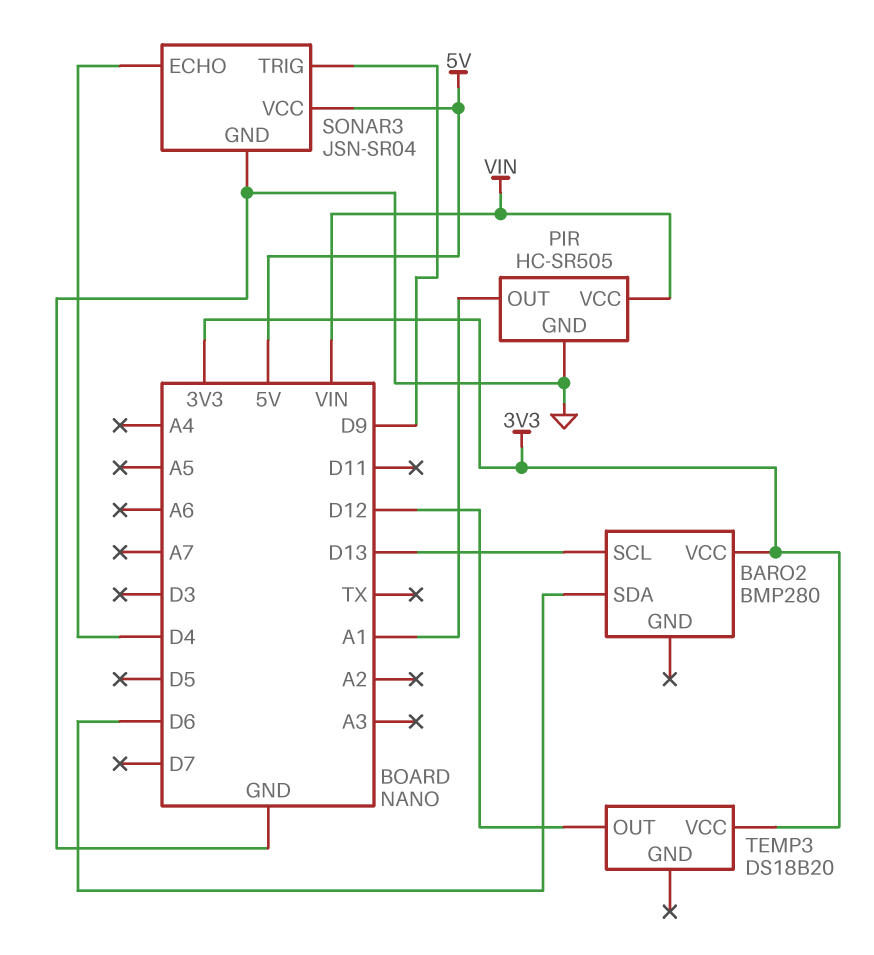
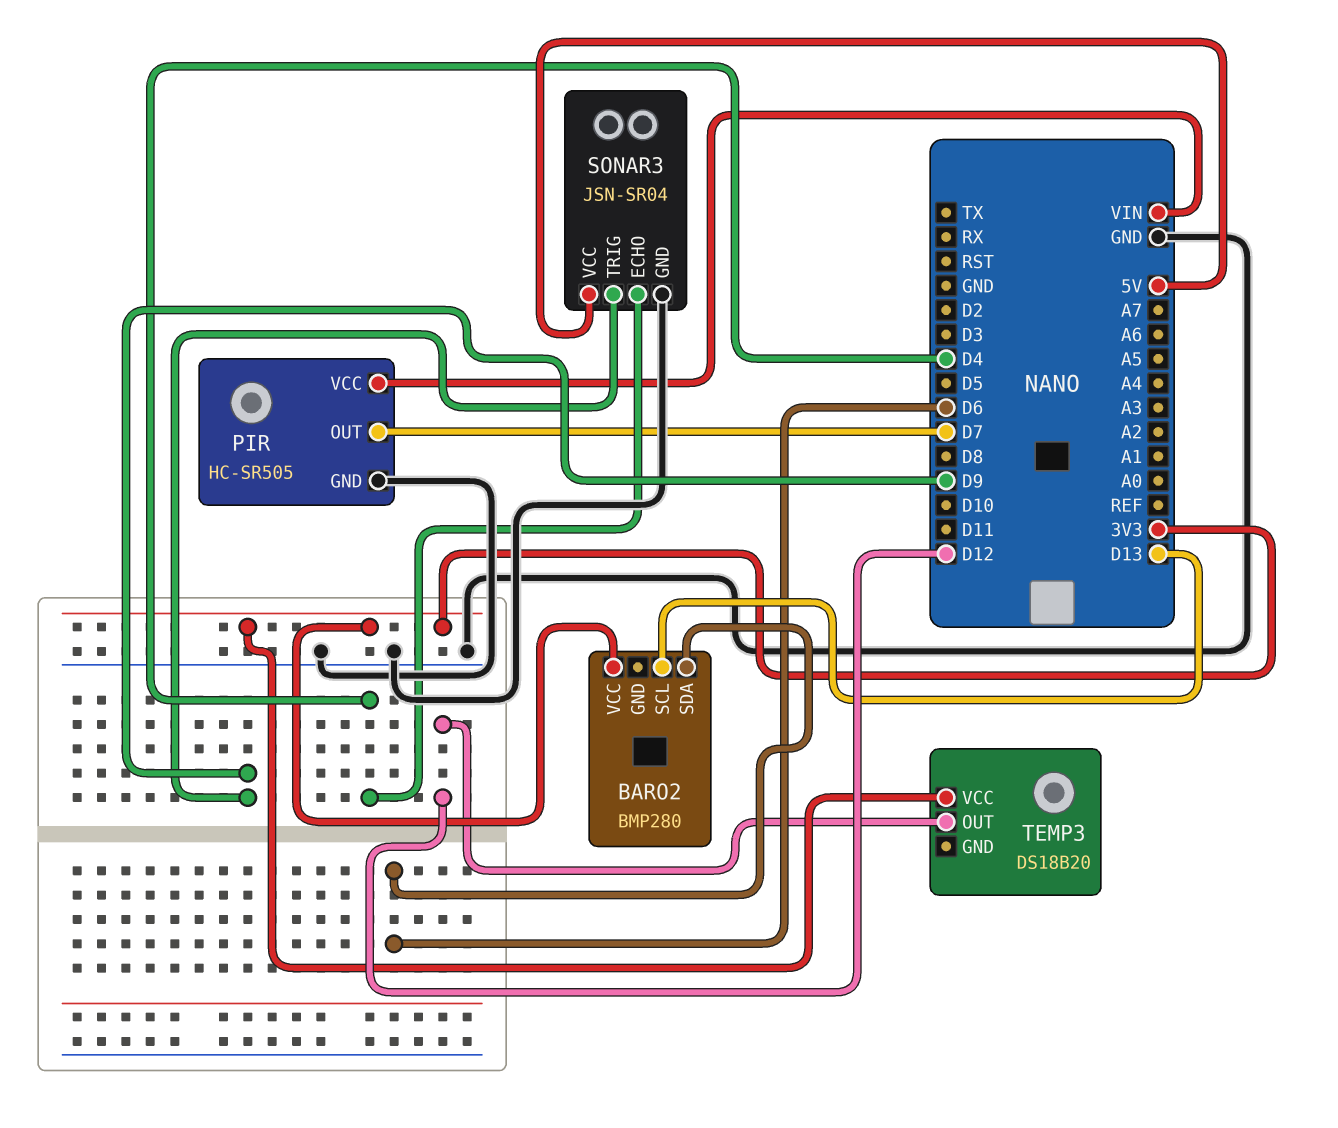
PIR pin OUT: A1 -> D7

